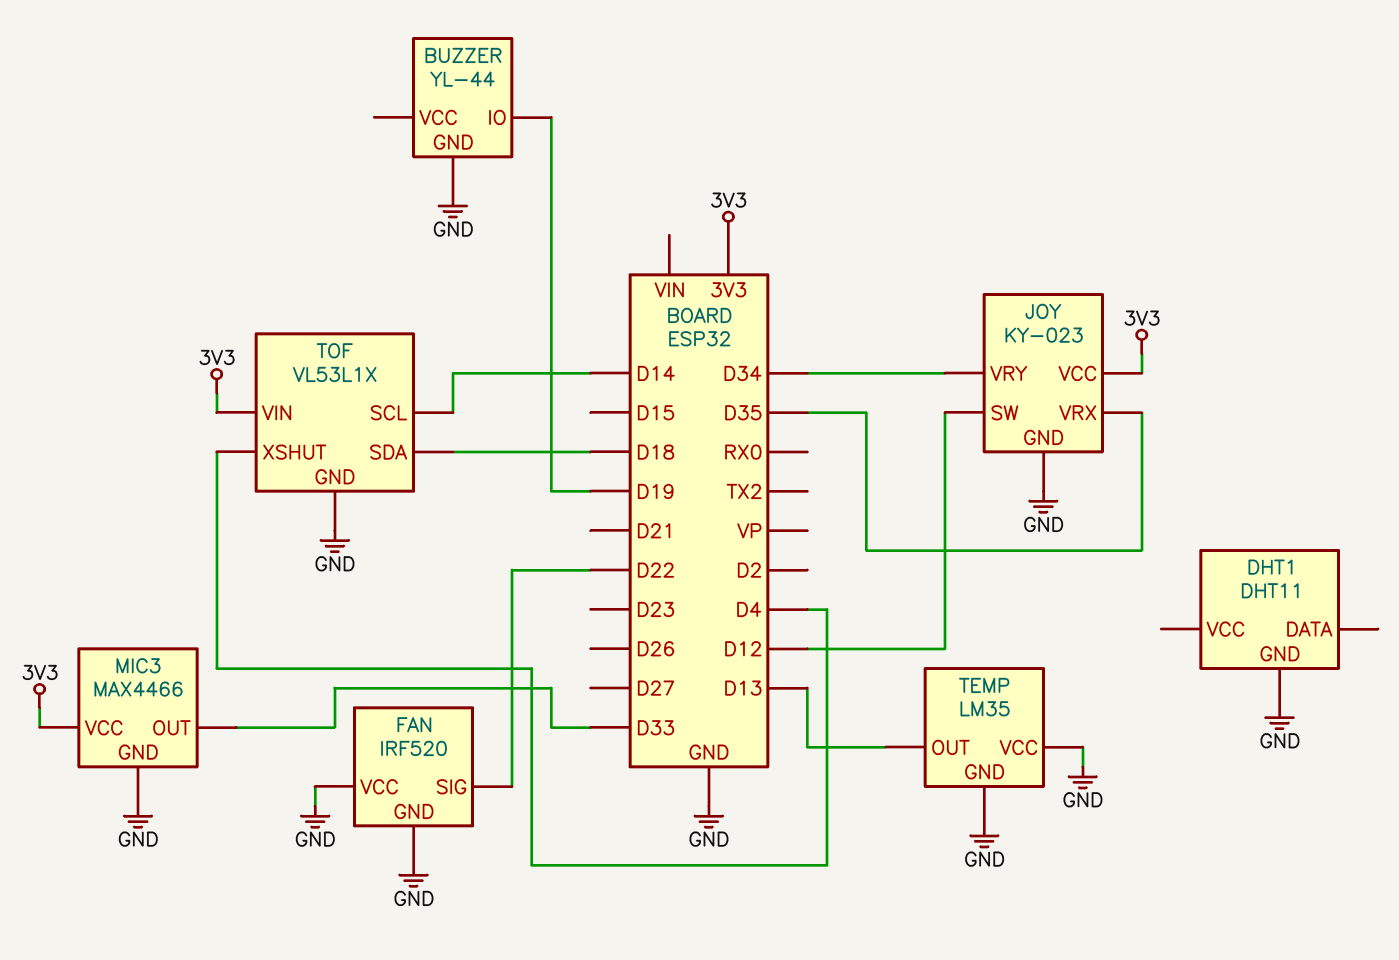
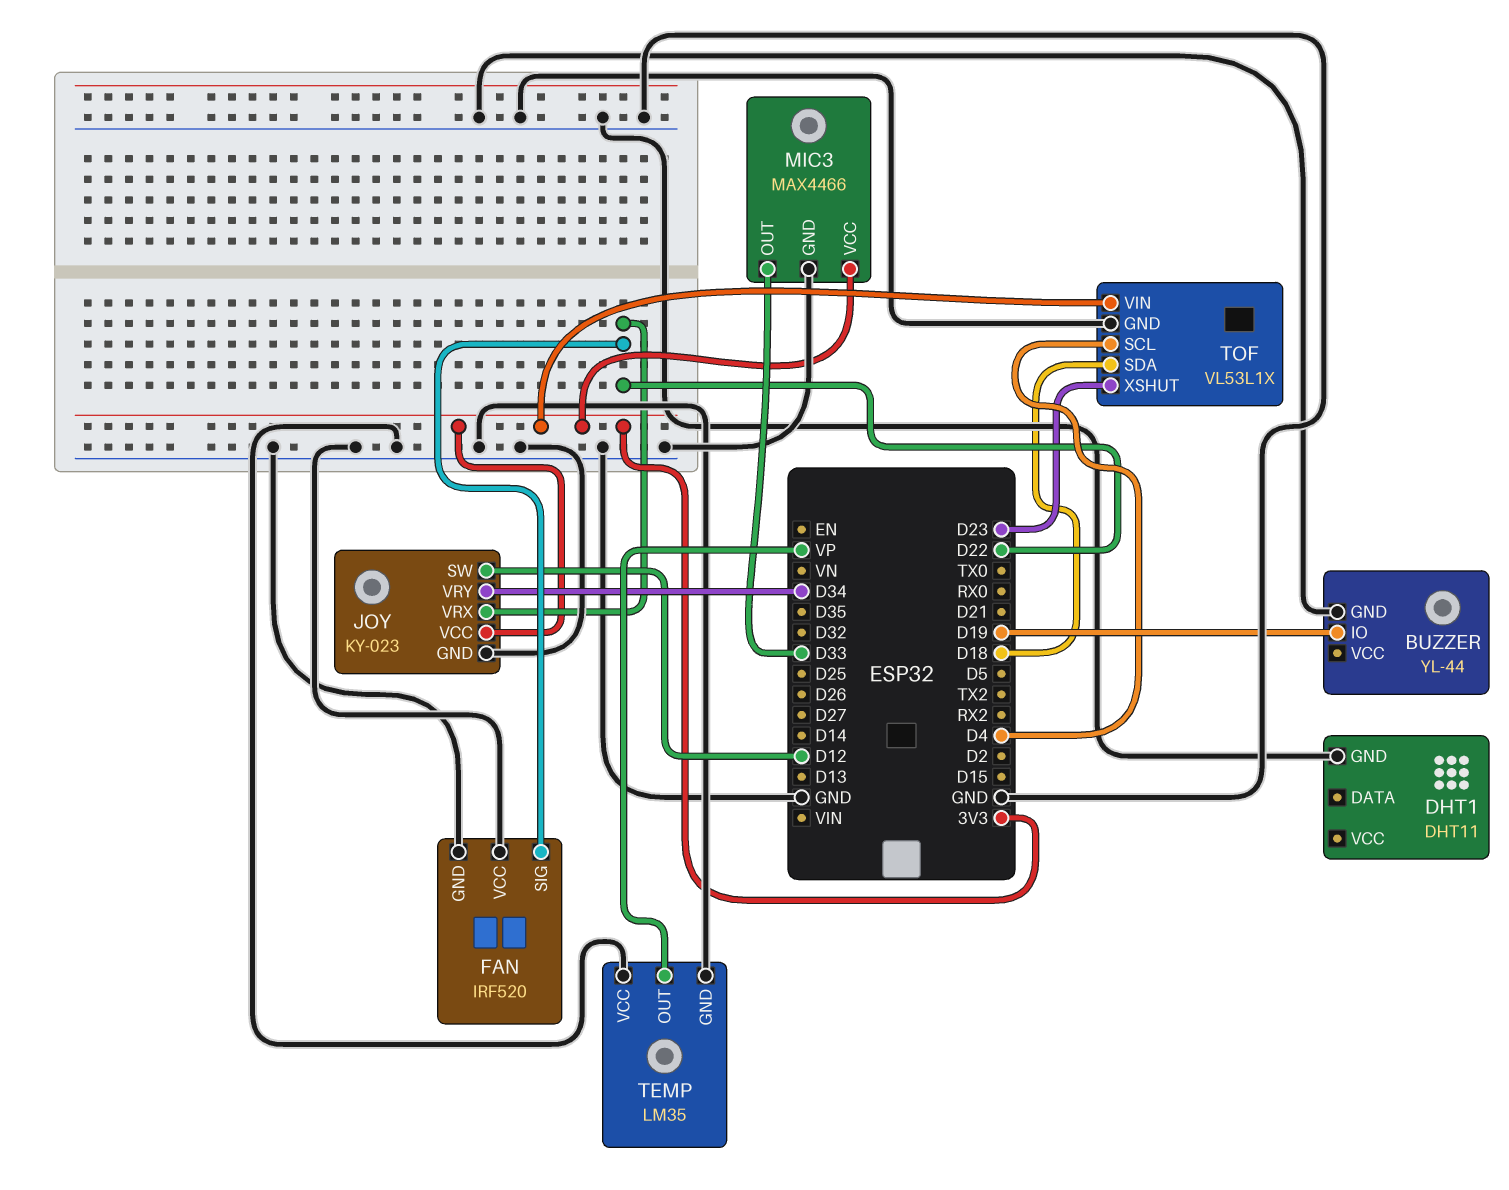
JOY pin VRX: D35 -> D22
TEMP pin OUT: D13 -> VP
TOF pin SCL: D14 -> D4
TOF pin XSHUT: D4 -> D23

